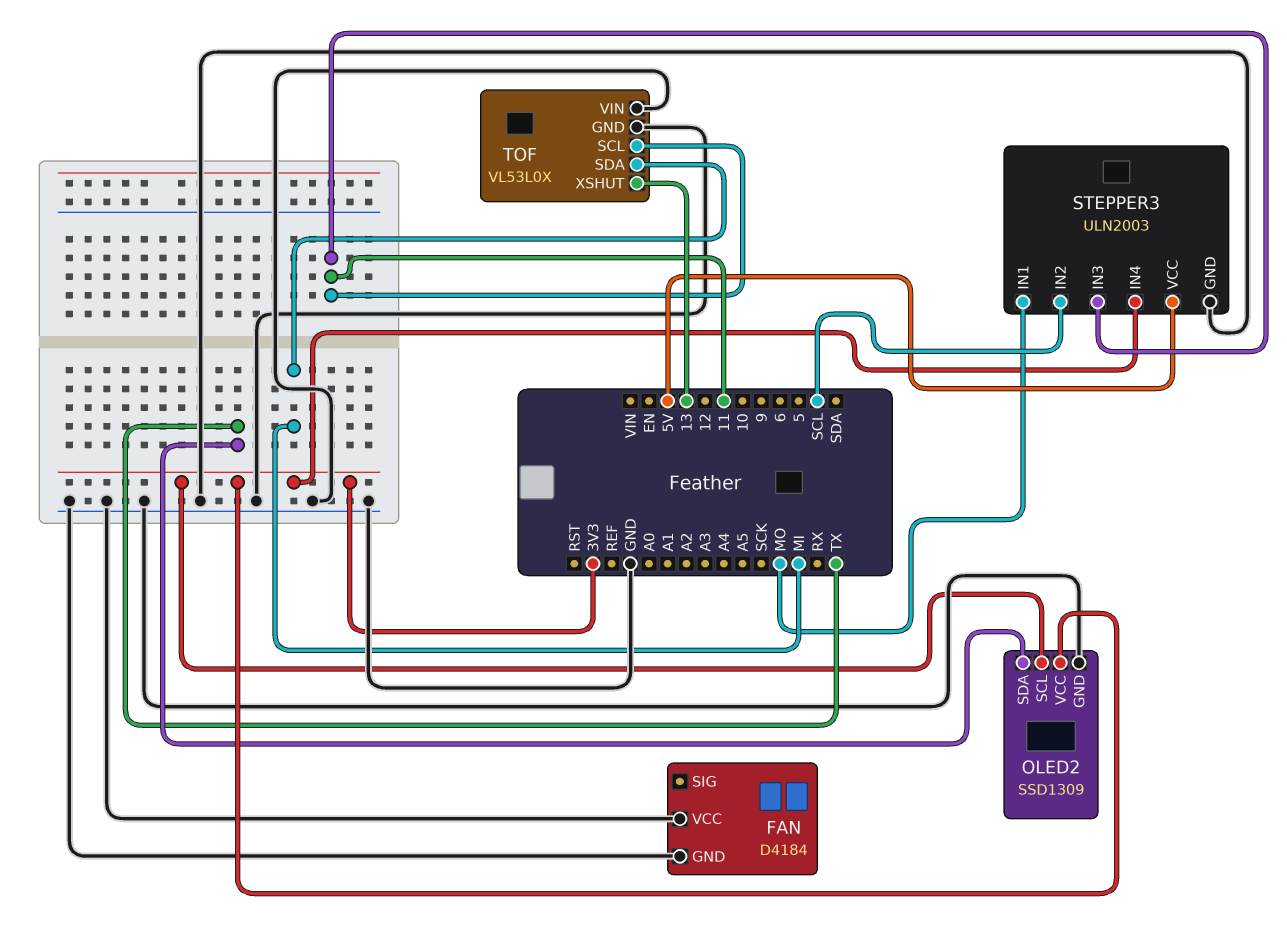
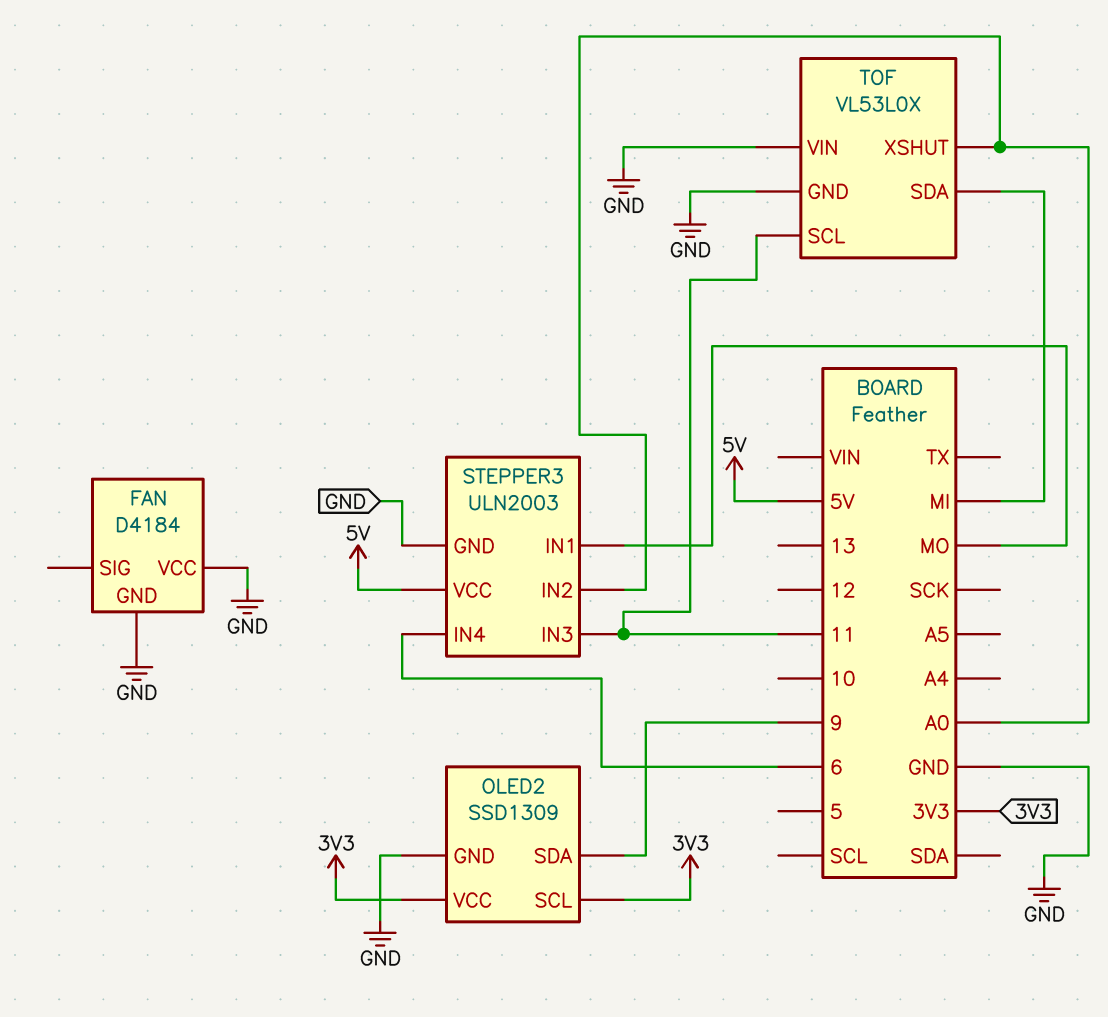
OLED2 pin SDA: TX -> 9
STEPPER3 pin IN2: SCL -> A0
STEPPER3 pin IN4: 3V3 -> 6
TOF pin XSHUT: 13 -> A0

